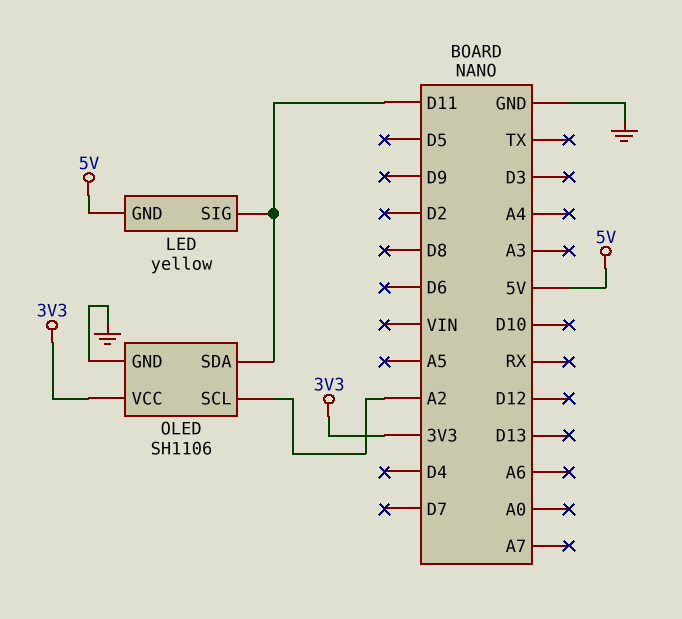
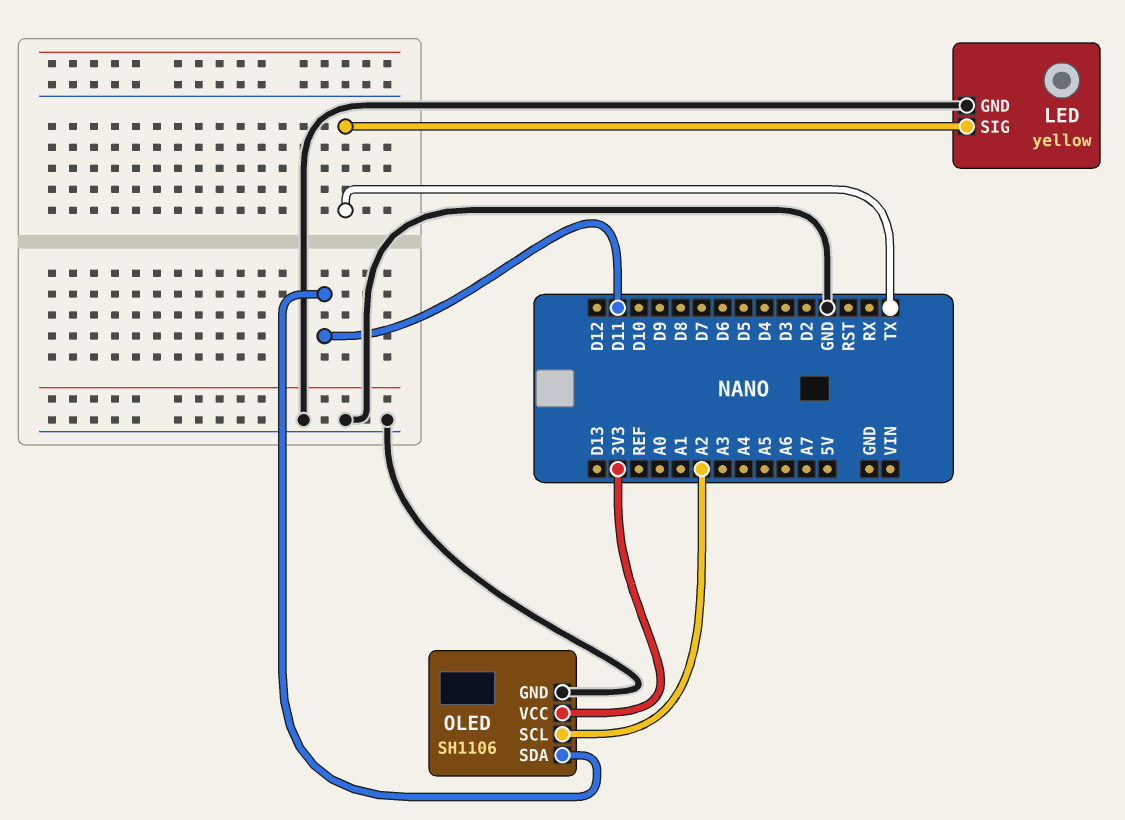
LED pin GND: 5V -> GND
LED pin SIG: D11 -> TX

